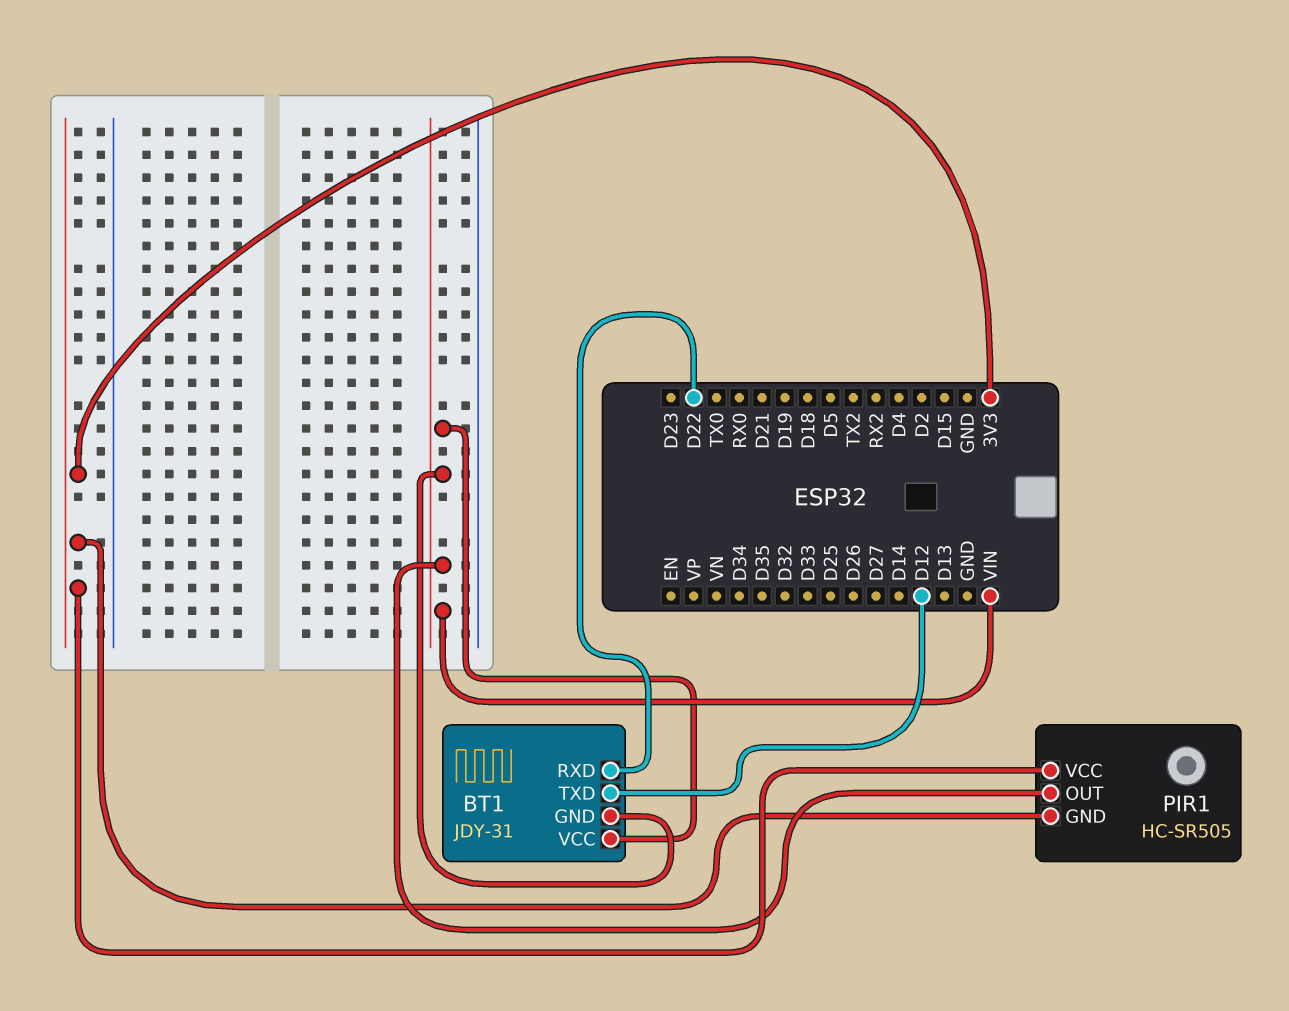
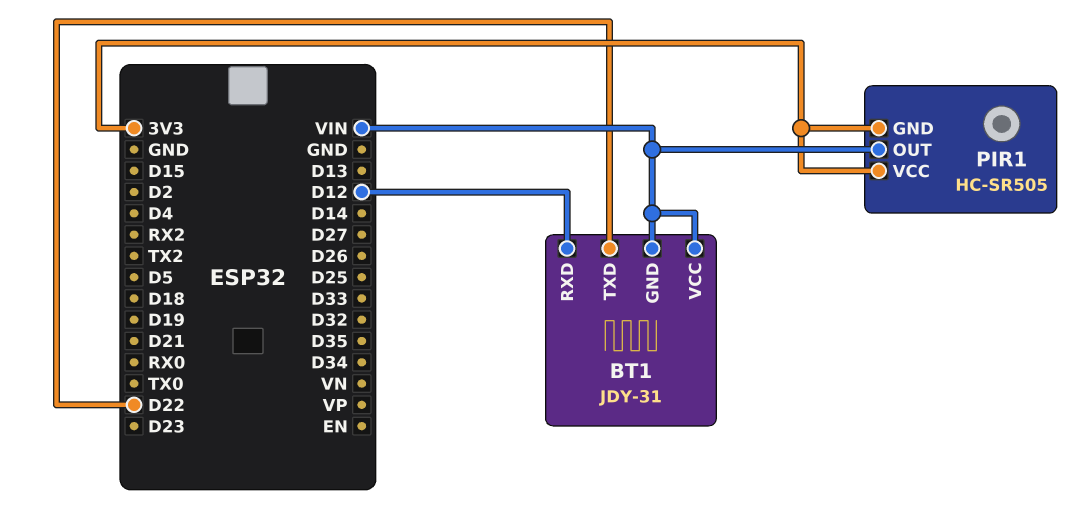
BT1 pin RXD: D22 -> D12
BT1 pin TXD: D12 -> D22

